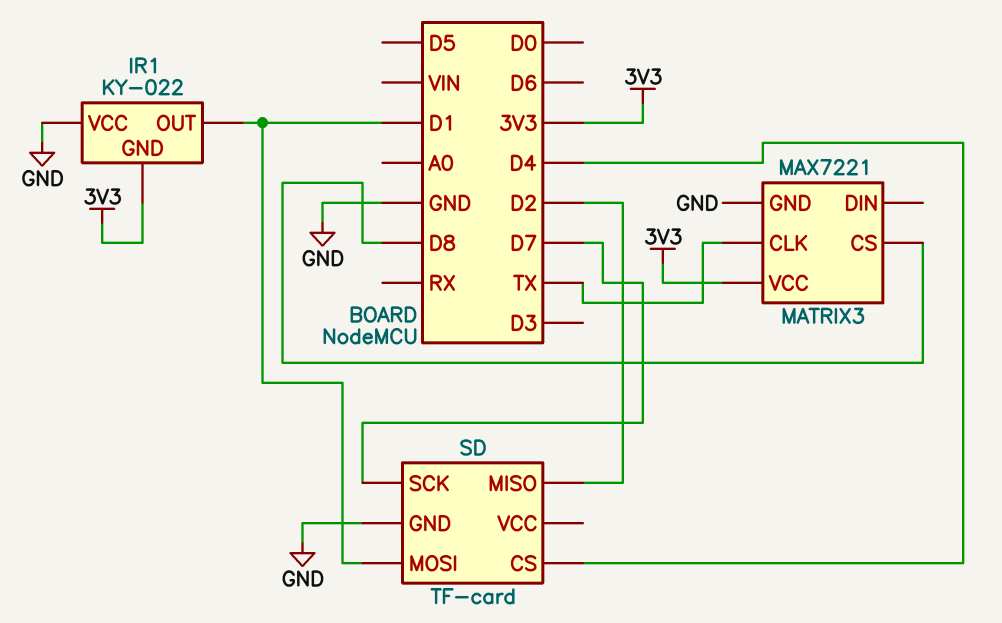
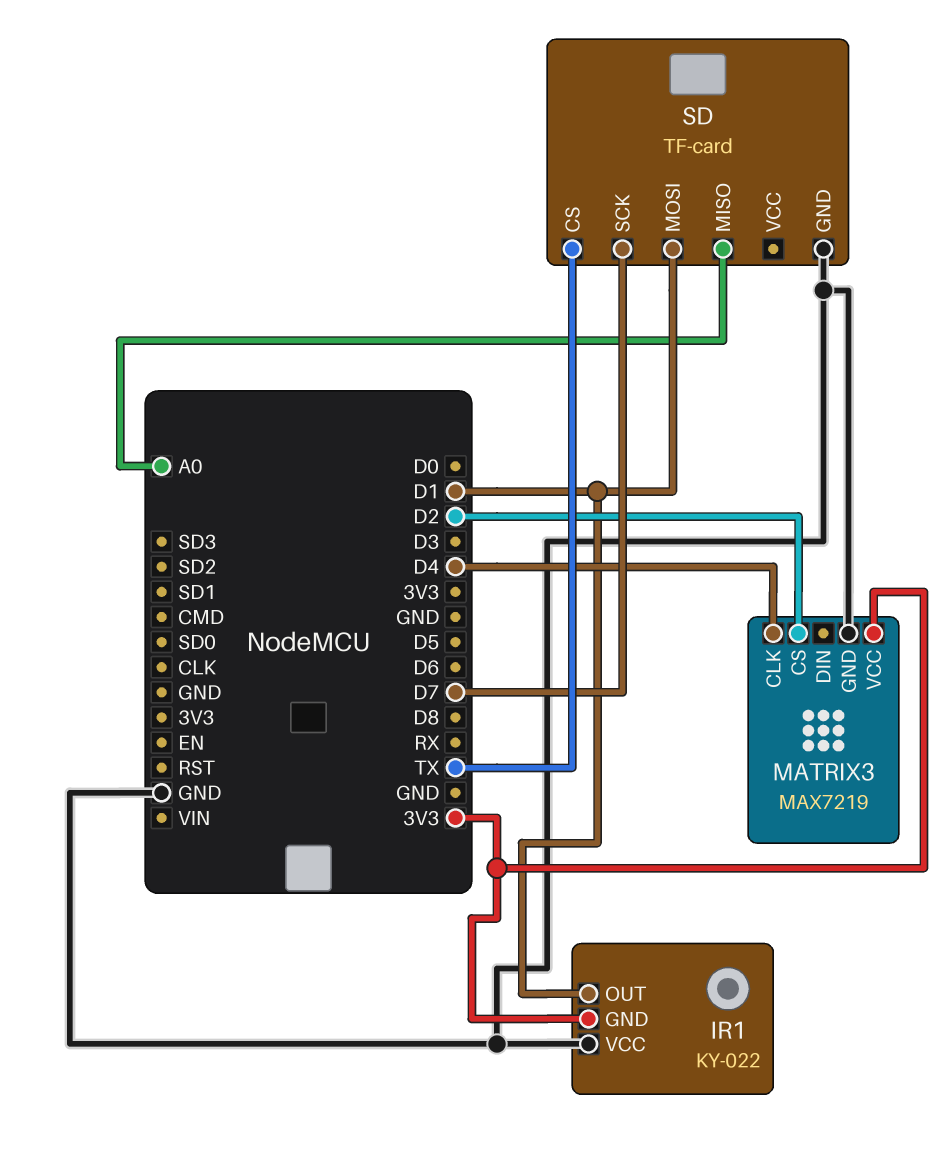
MATRIX3: MAX7221 -> MAX7219
MATRIX3 pin CLK: TX -> D4
MATRIX3 pin CS: D8 -> D2
SD pin CS: D4 -> TX
SD pin MISO: D2 -> A0

